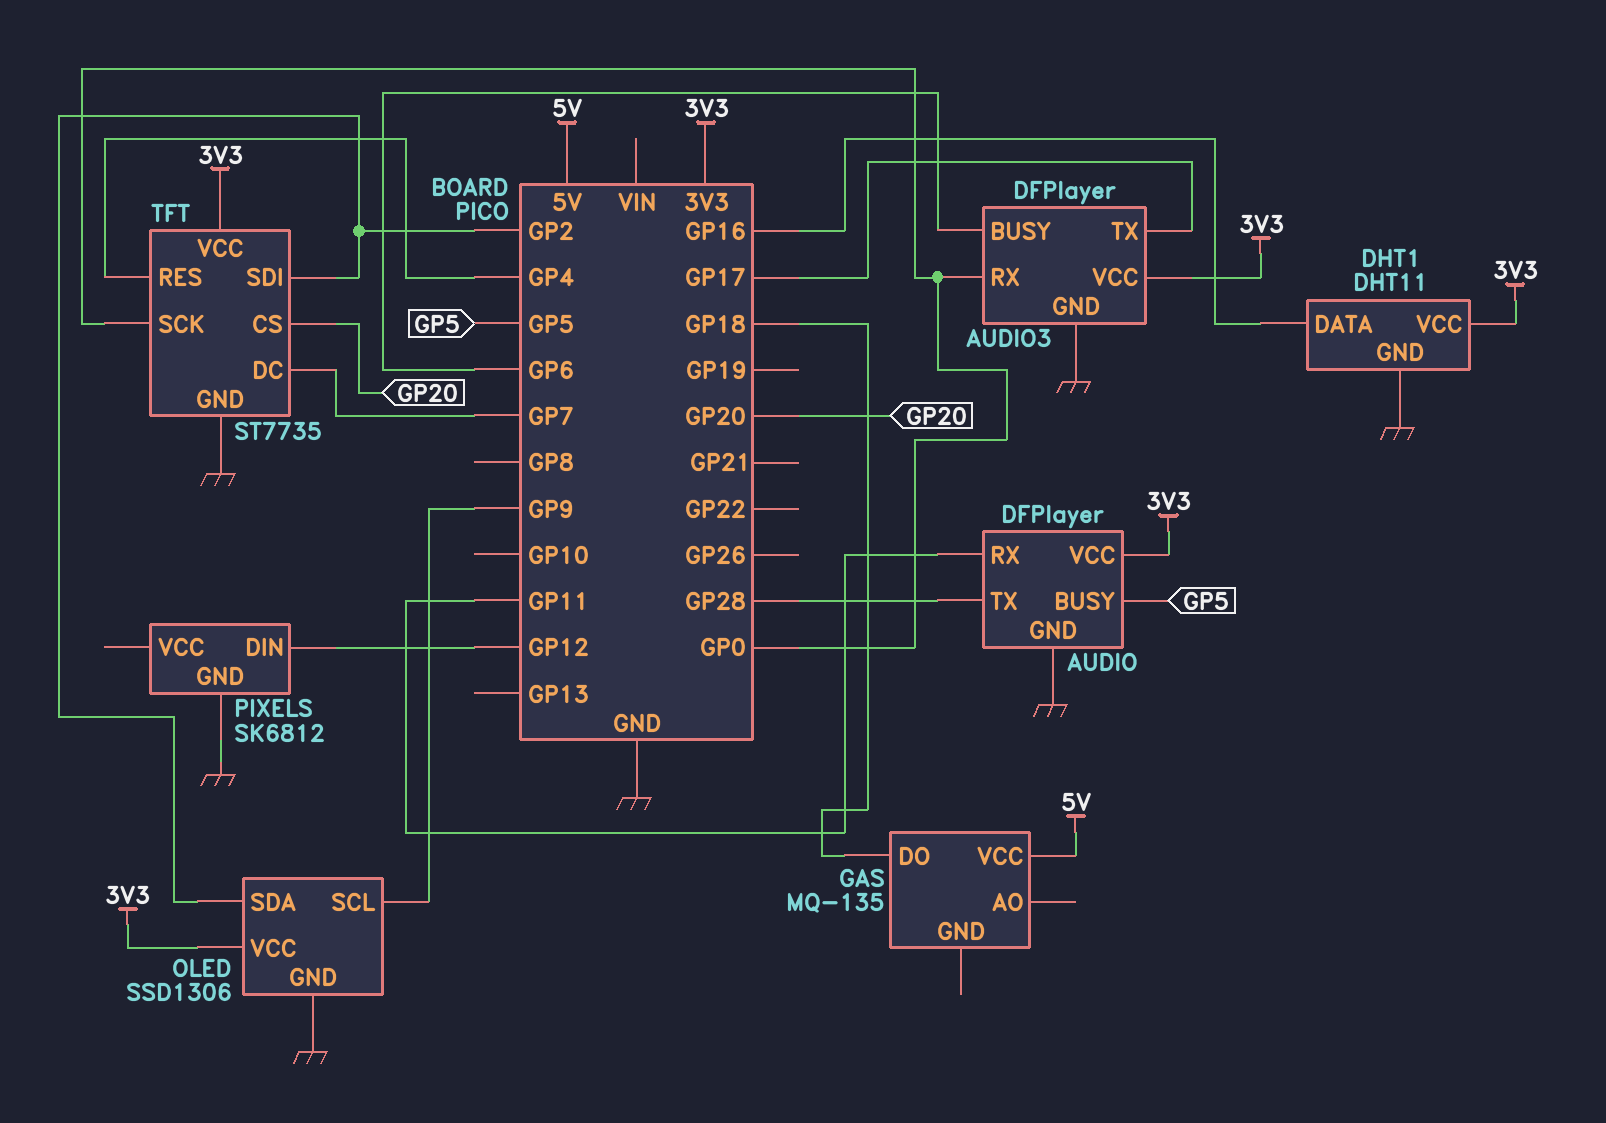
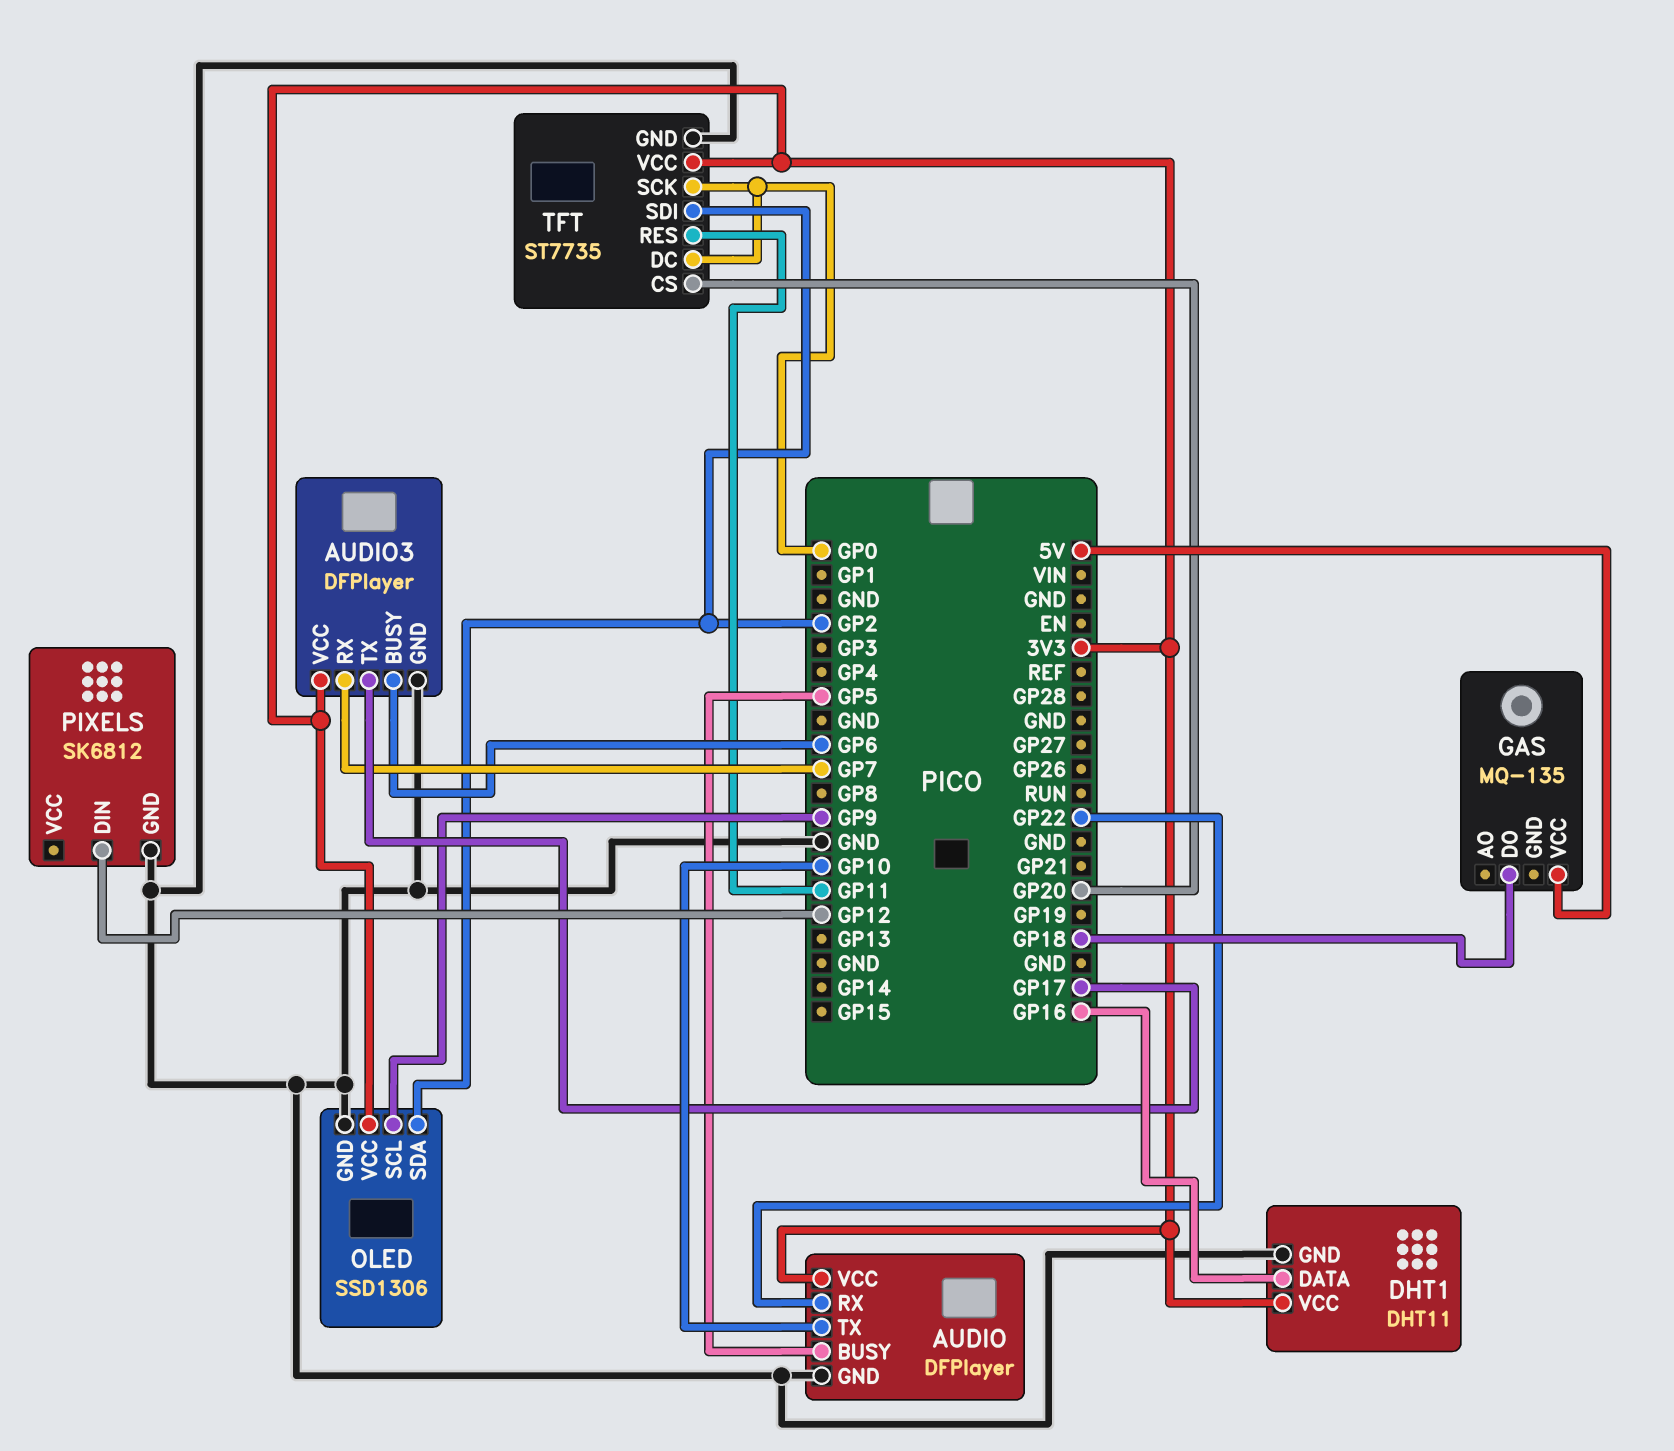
AUDIO pin RX: GP11 -> GP22
AUDIO pin TX: GP28 -> GP10
AUDIO3 pin RX: GP0 -> GP7
TFT pin DC: GP7 -> GP0
TFT pin RES: GP4 -> GP11

